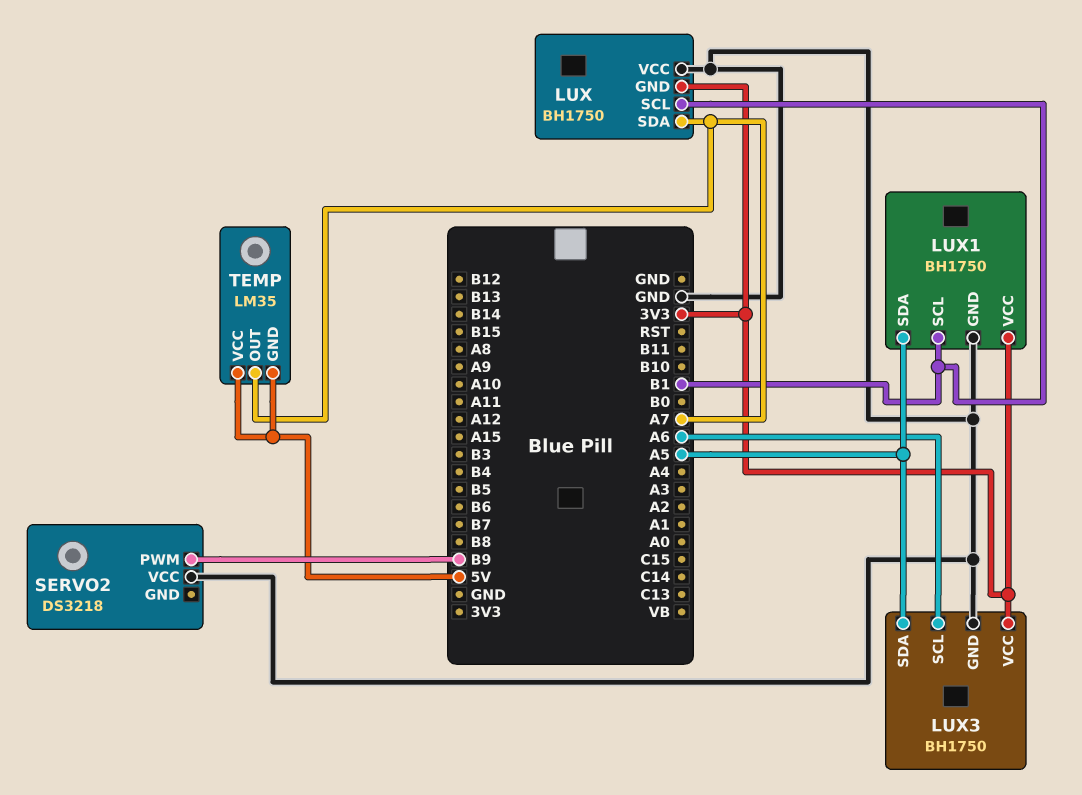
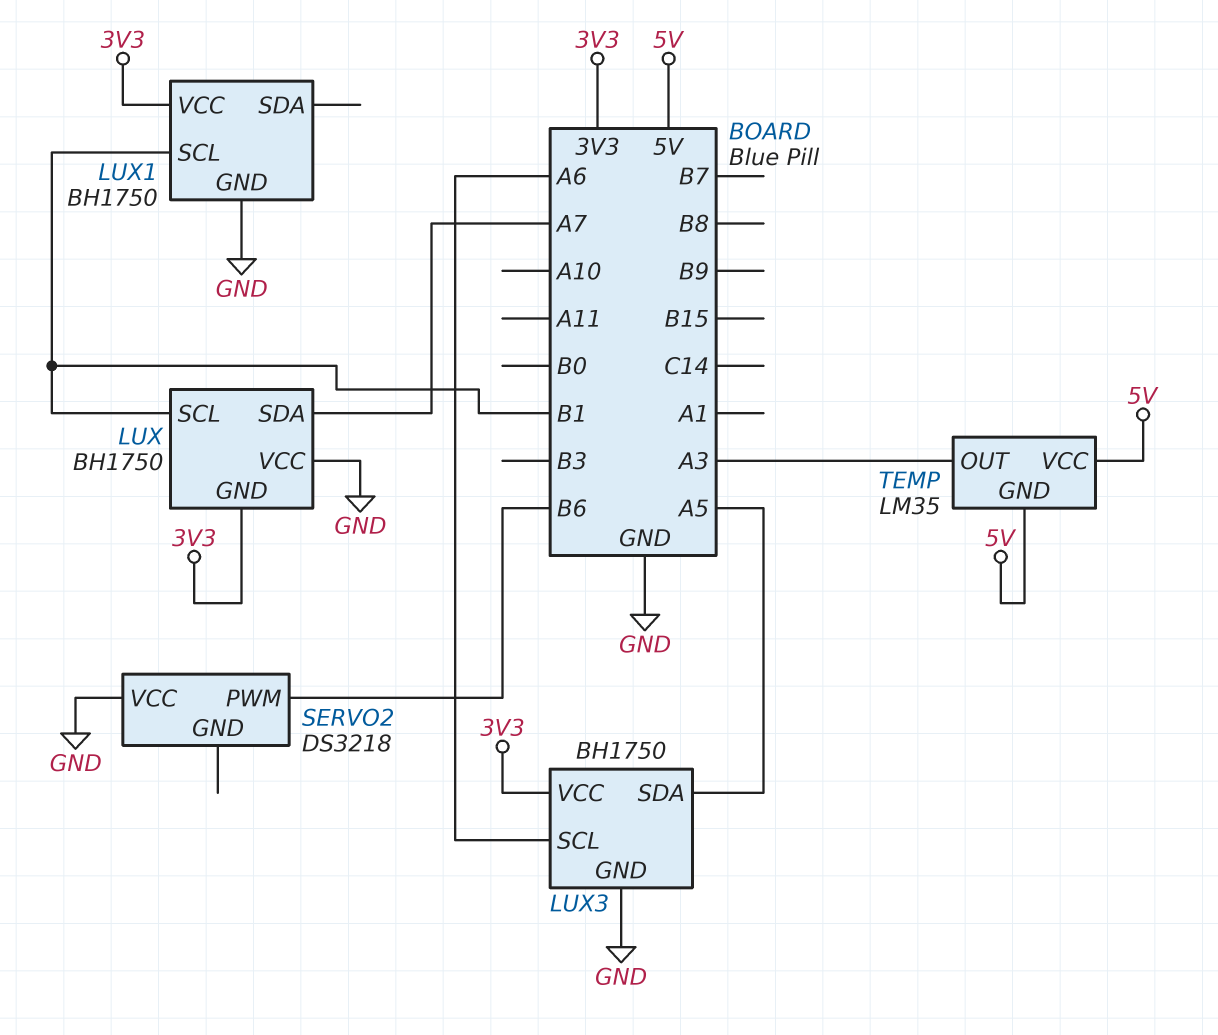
LUX1 pin SDA: A5 -> none
SERVO2 pin PWM: B9 -> B6
TEMP pin OUT: A7 -> A3

